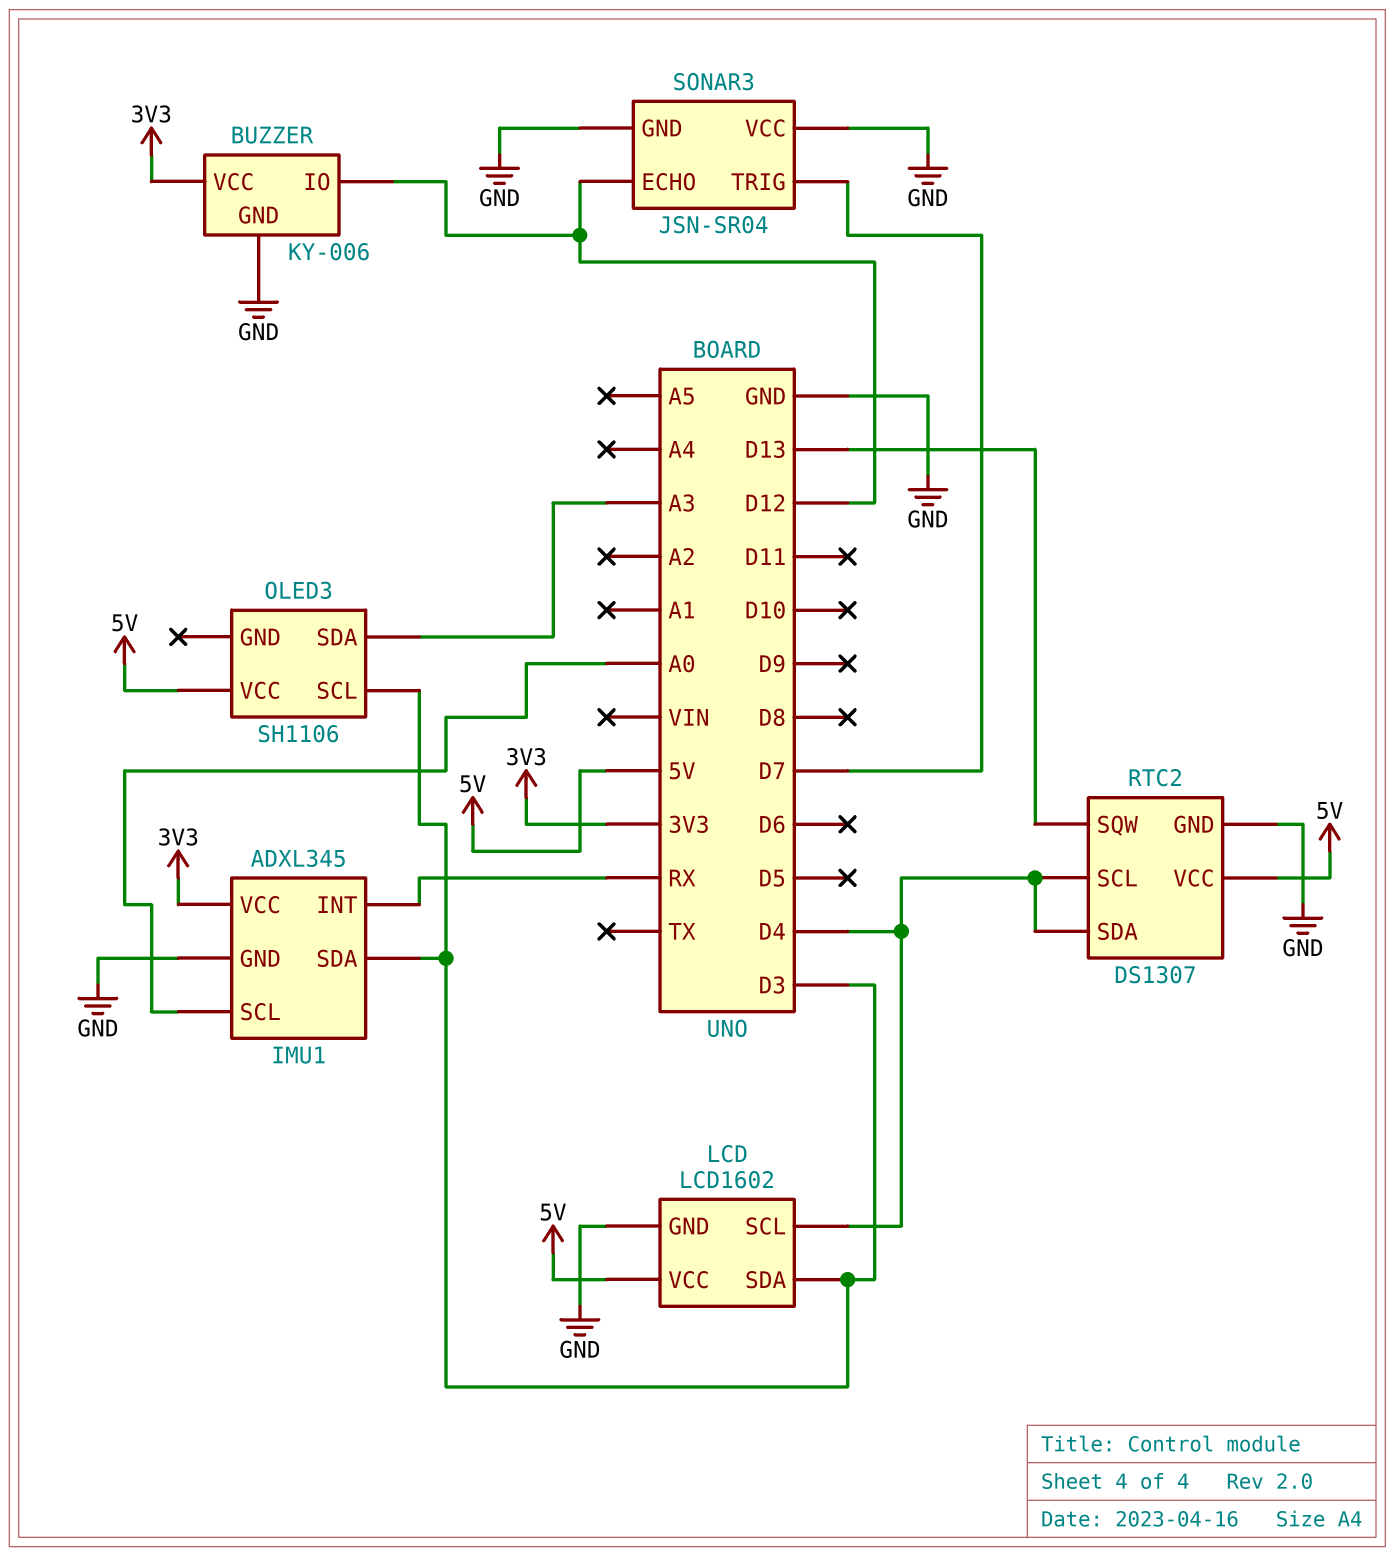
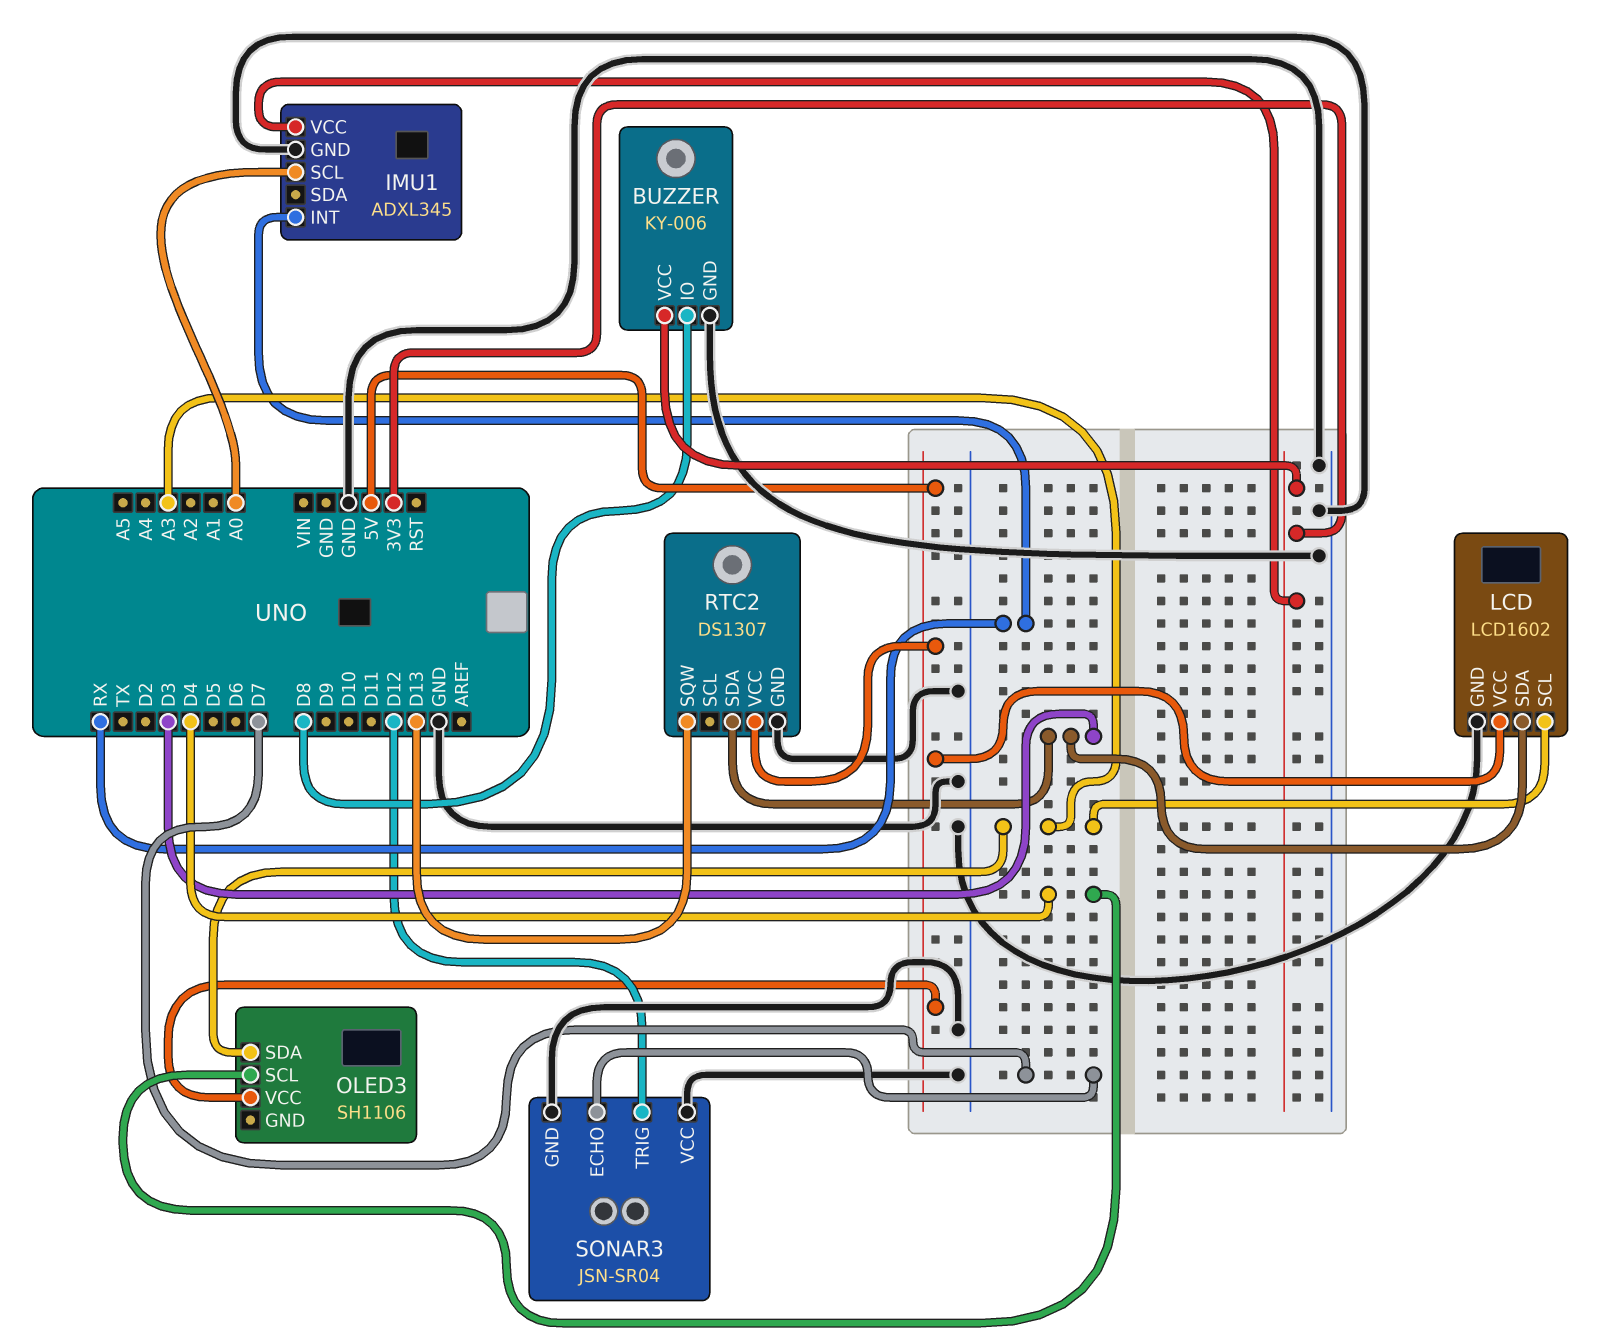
BUZZER pin IO: D12 -> D8
IMU1 pin SDA: D3 -> none
LCD pin SCL: D4 -> A3
OLED3 pin SCL: D3 -> D4
RTC2 pin SCL: D4 -> none
RTC2 pin SDA: D4 -> D3
SONAR3 pin ECHO: D12 -> D7
SONAR3 pin TRIG: D7 -> D12

